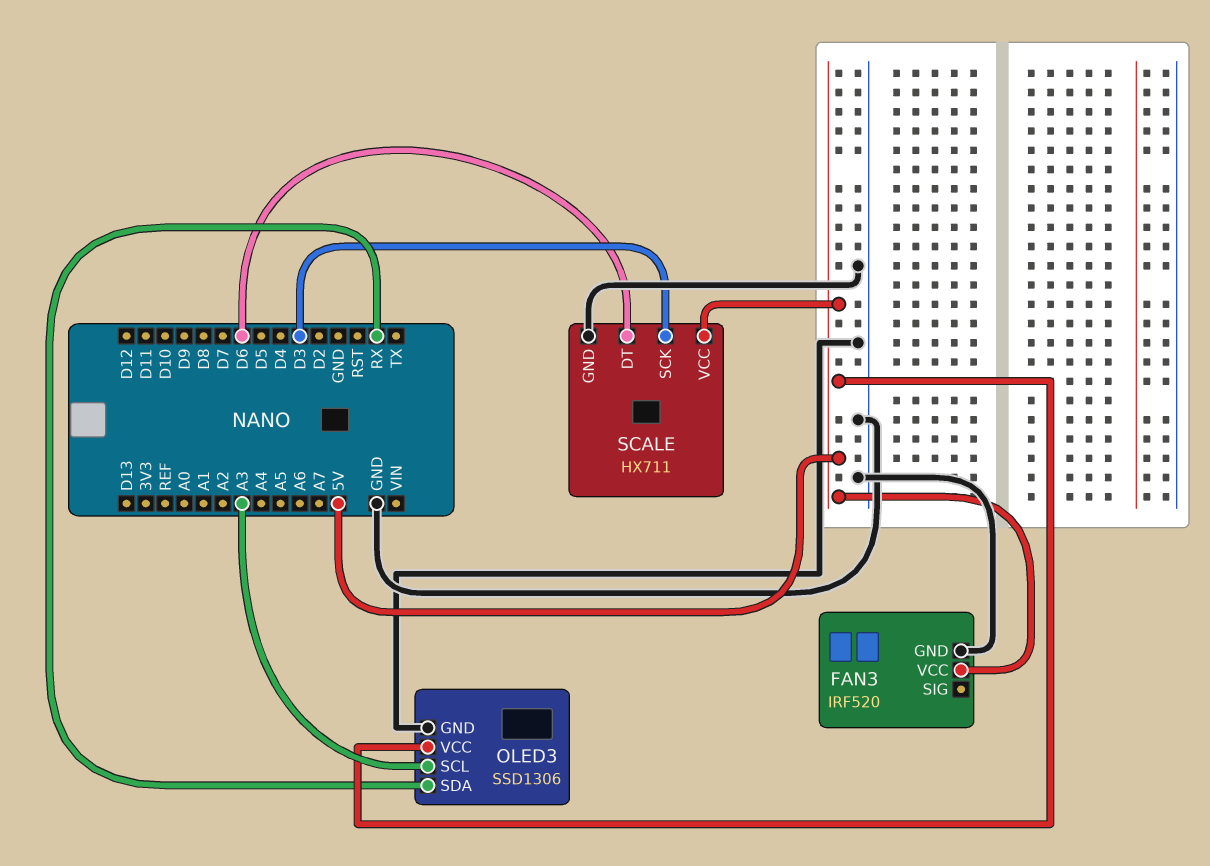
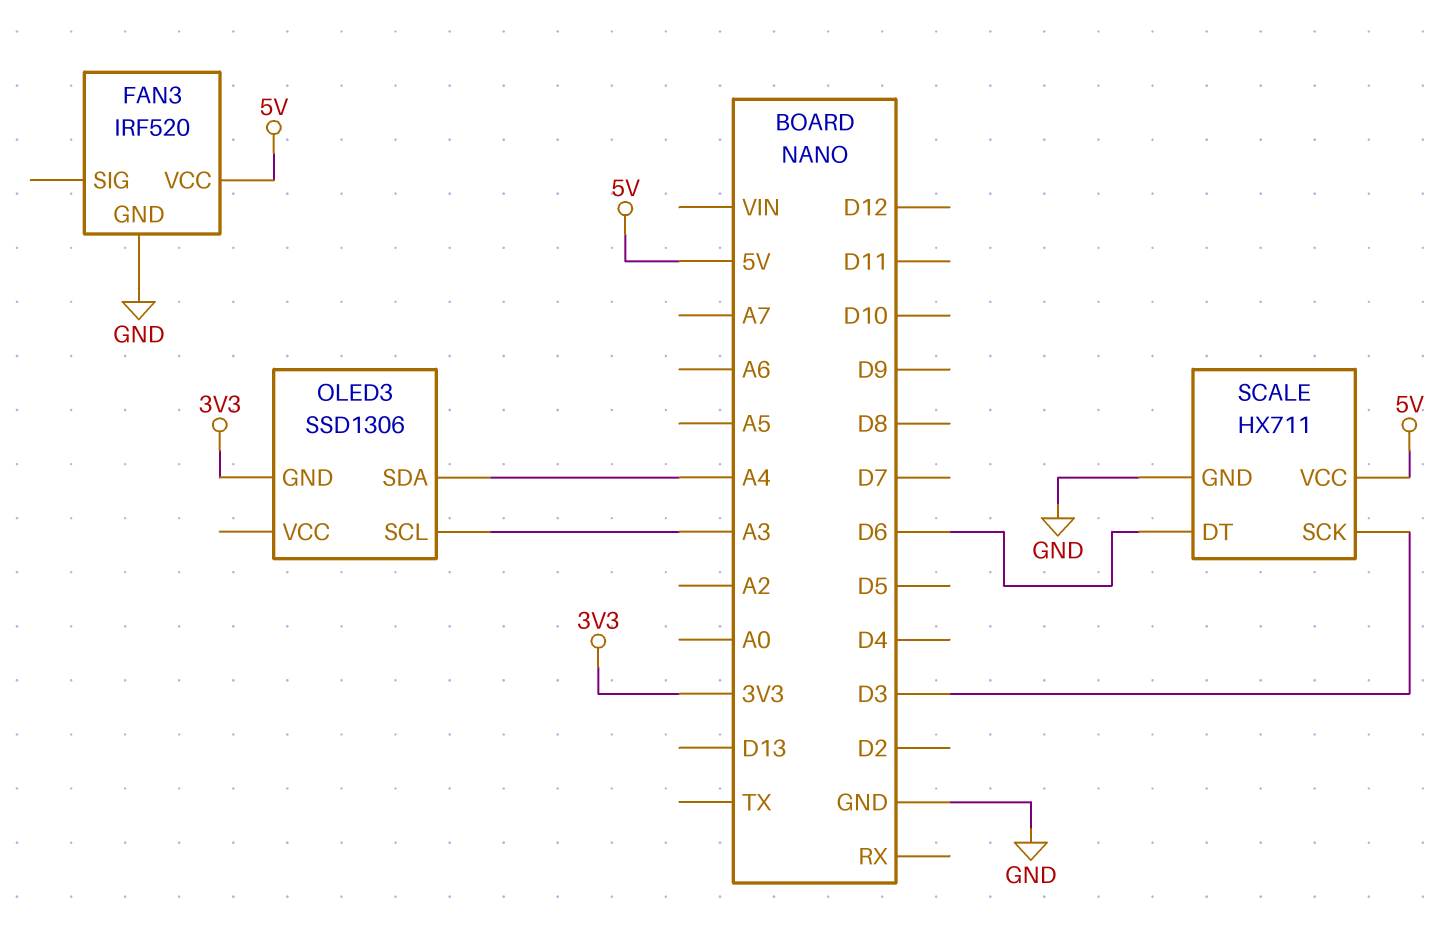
OLED3 pin GND: GND -> 3V3
OLED3 pin SDA: RX -> A4
OLED3 pin VCC: 5V -> none

